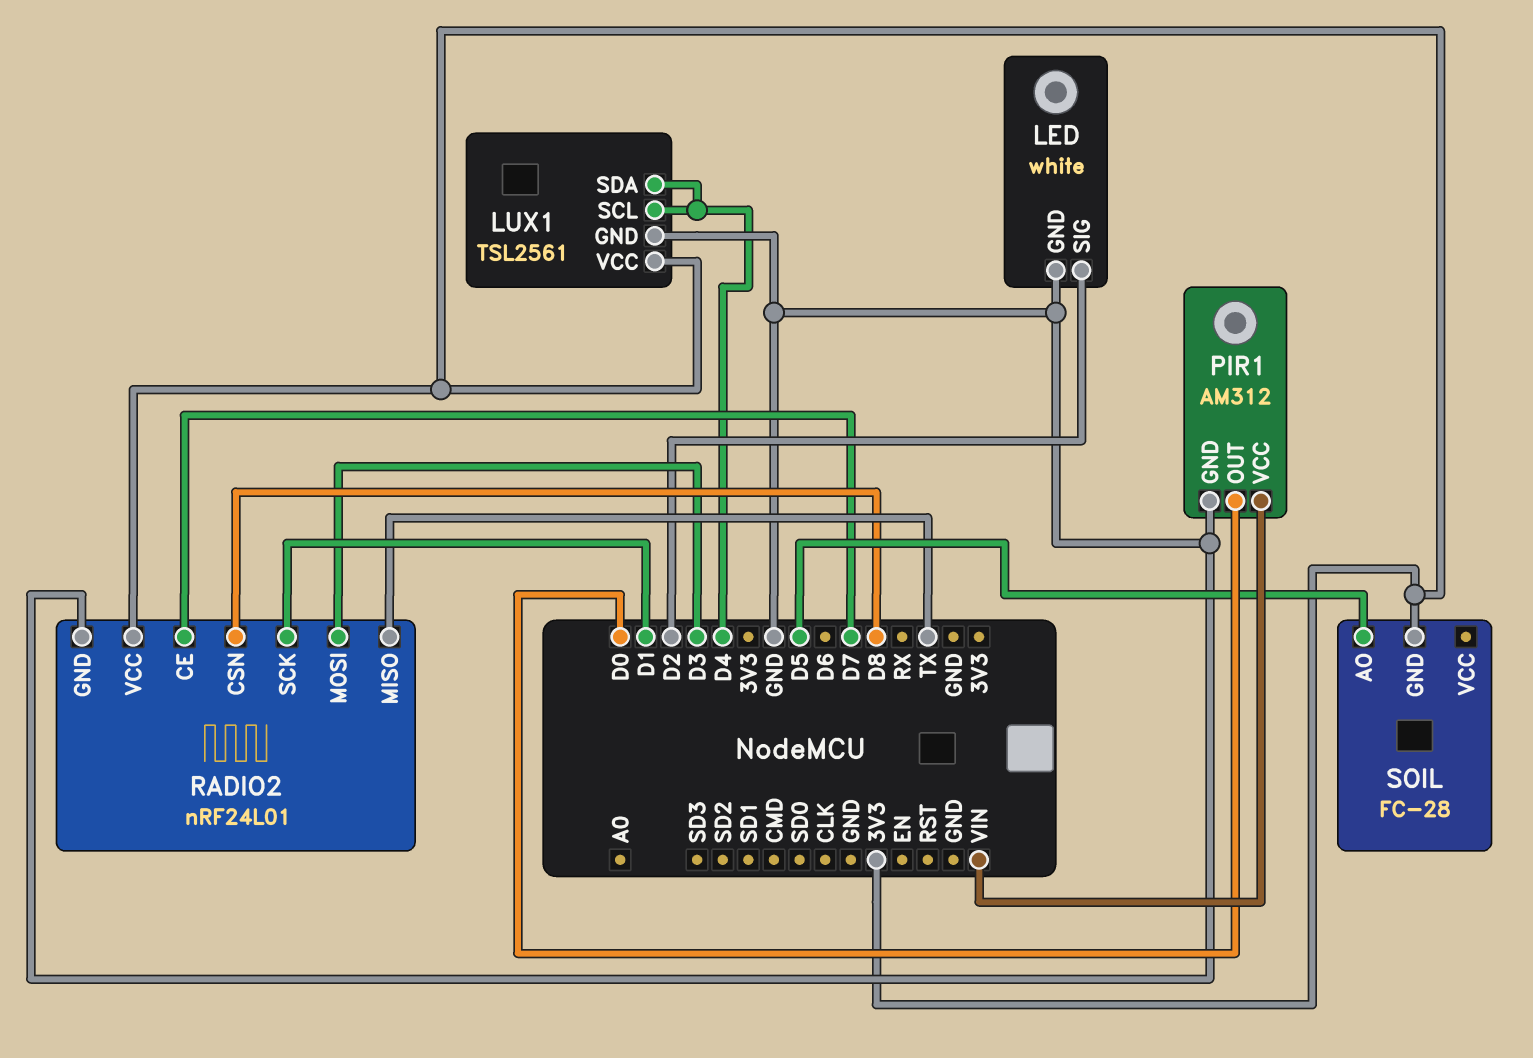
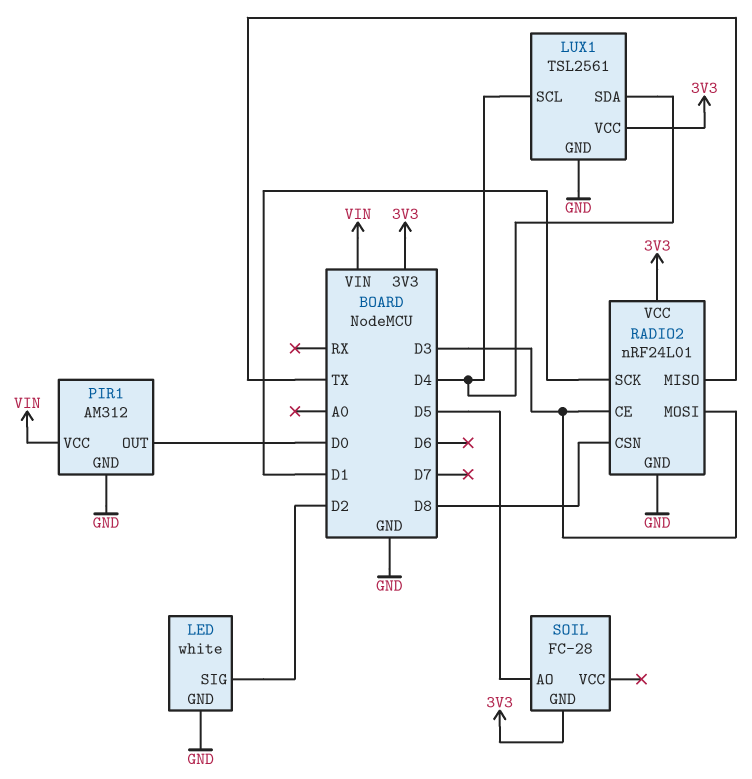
RADIO2 pin CE: D7 -> D3

